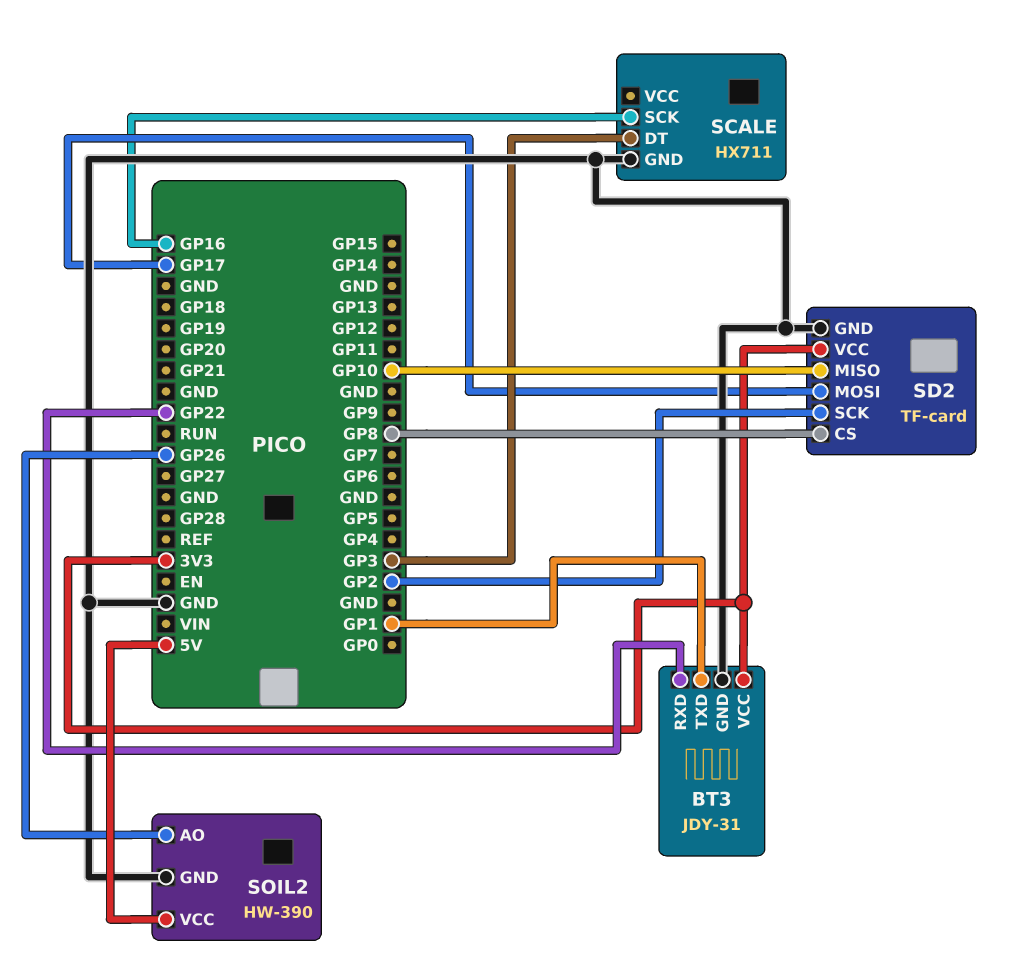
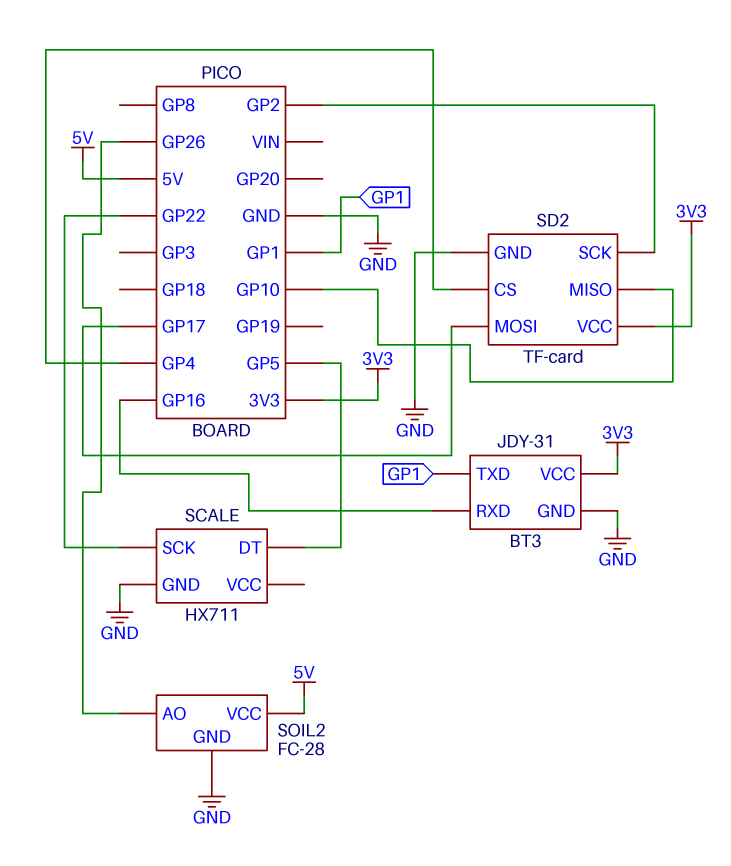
BT3 pin RXD: GP22 -> GP16
SCALE pin DT: GP3 -> GP5
SCALE pin SCK: GP16 -> GP22
SD2 pin CS: GP8 -> GP4
SOIL2: HW-390 -> FC-28

